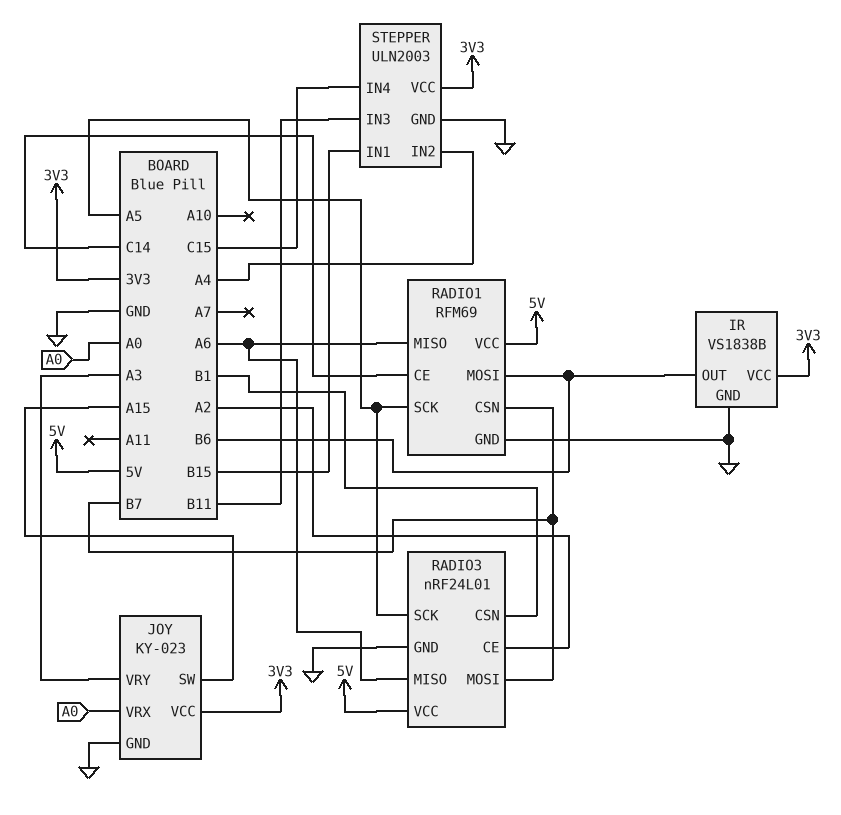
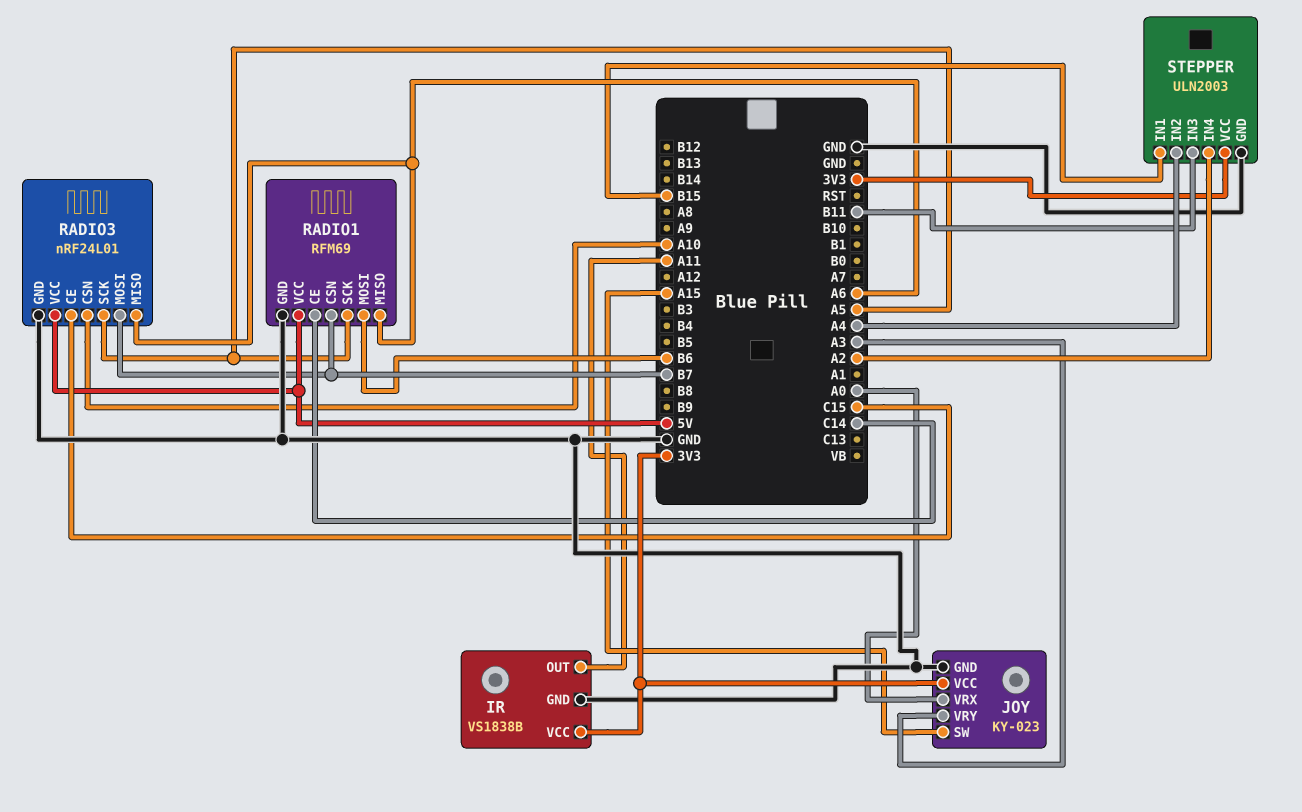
IR pin OUT: B6 -> A11
RADIO3 pin CE: A2 -> C15
RADIO3 pin CSN: B1 -> A10
STEPPER pin IN4: C15 -> A2

